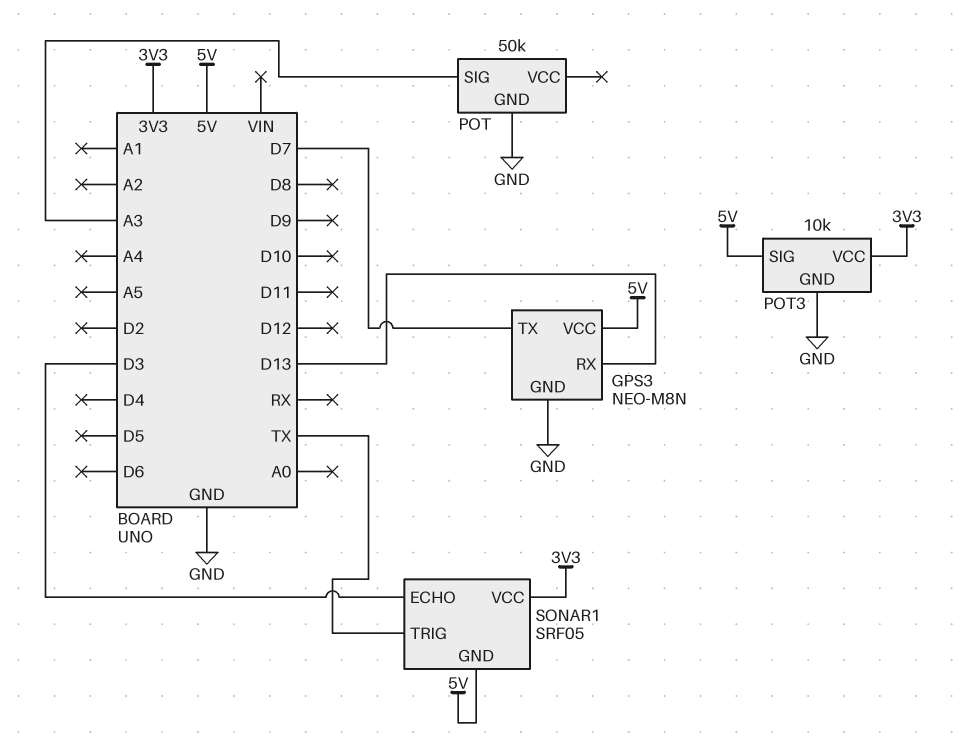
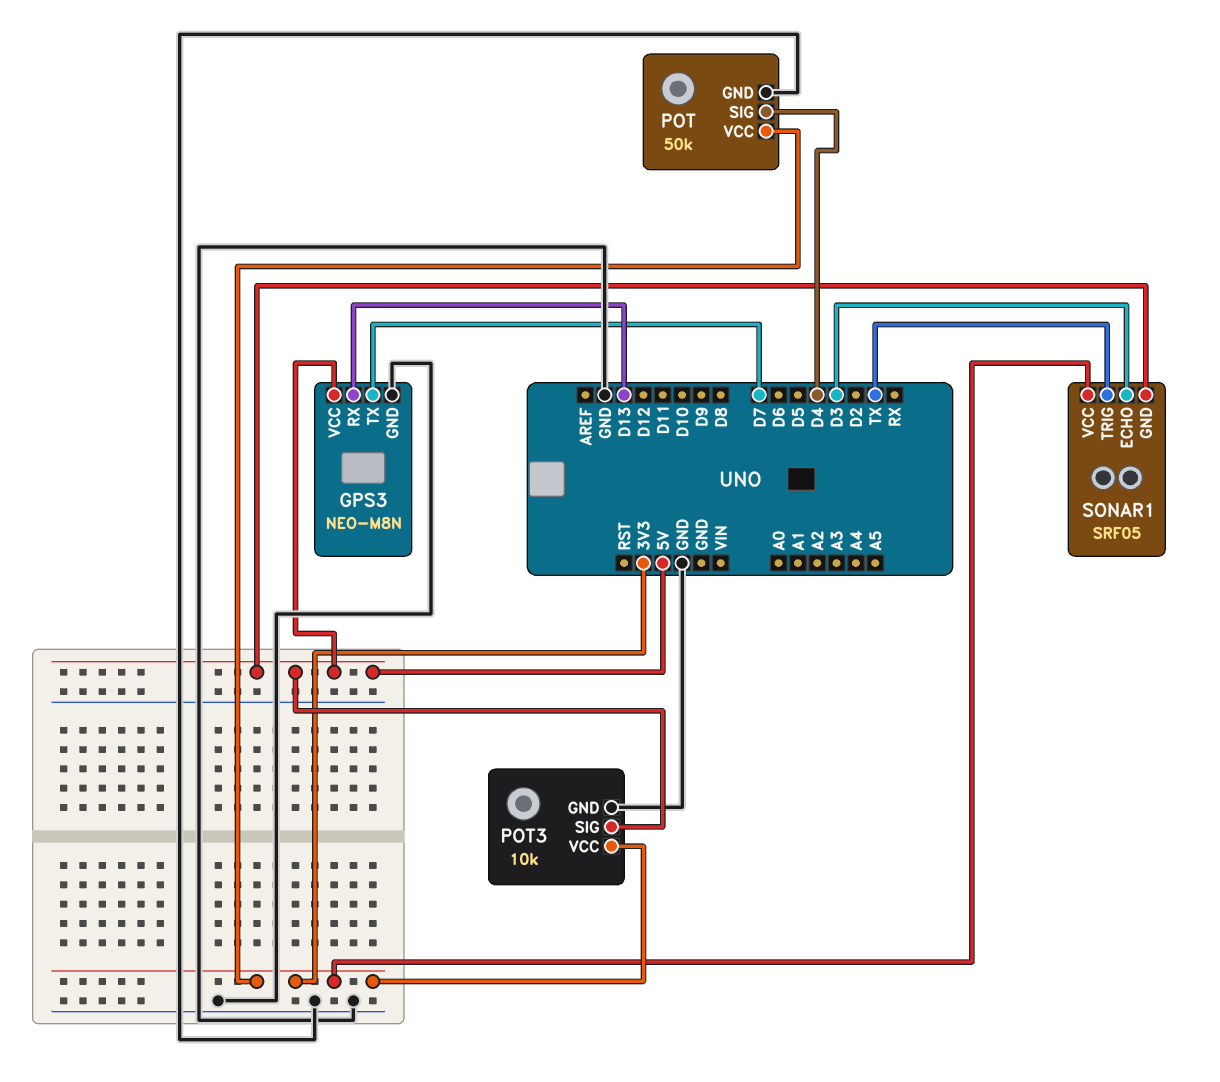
POT pin SIG: A3 -> D4
POT pin VCC: none -> 3V3

